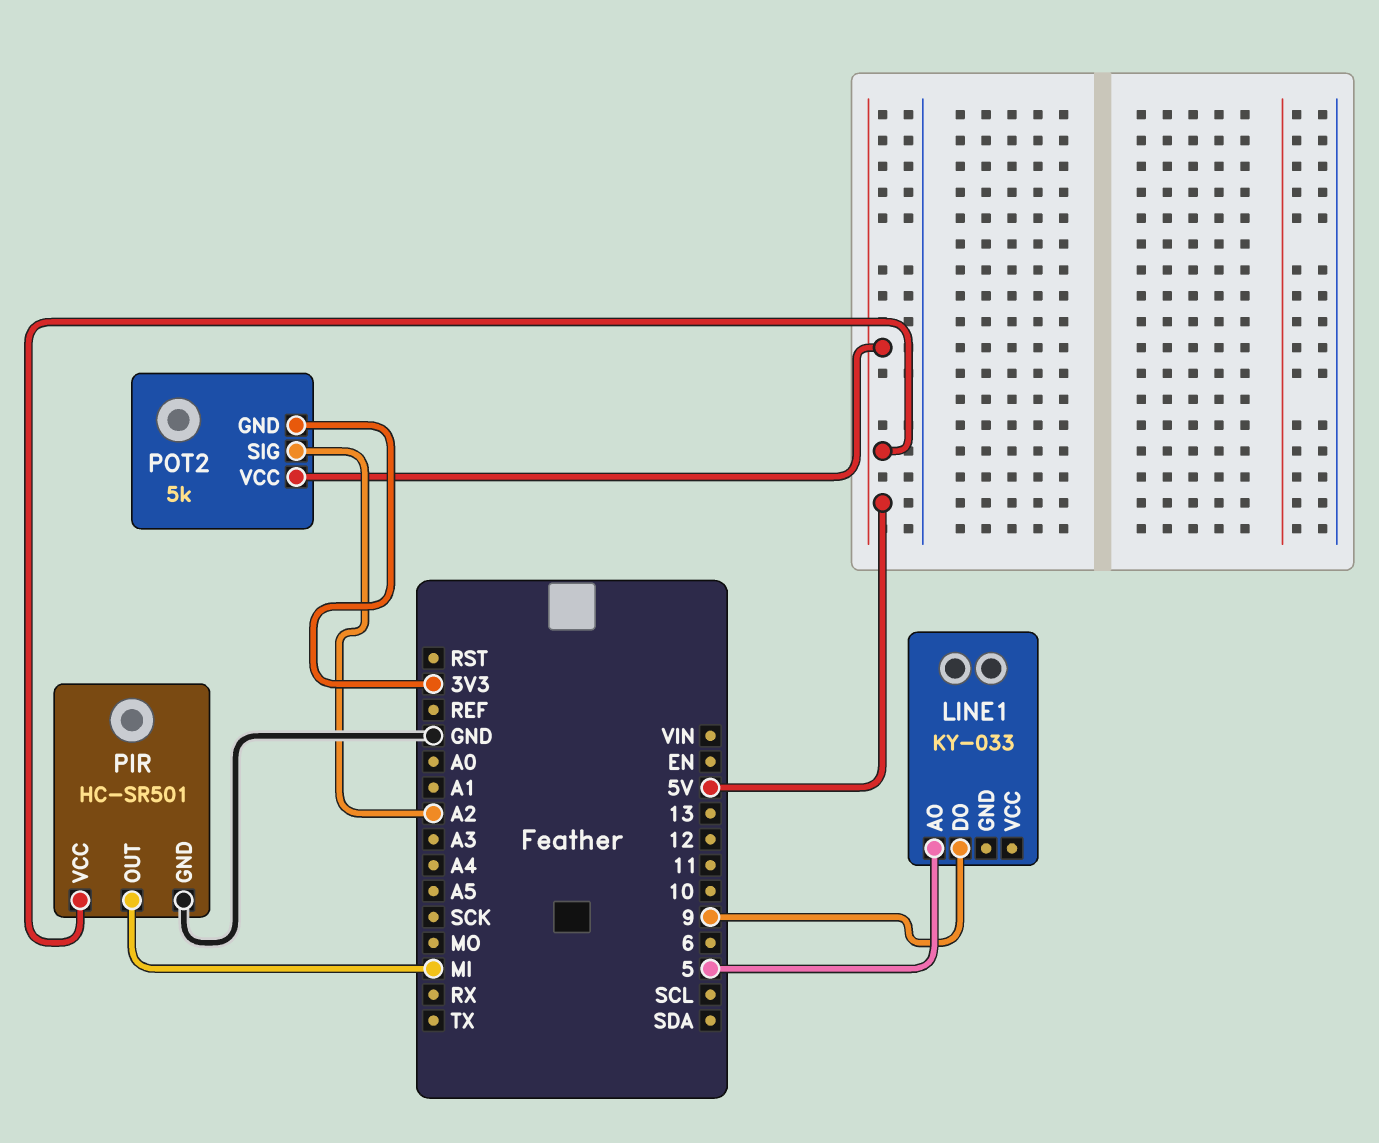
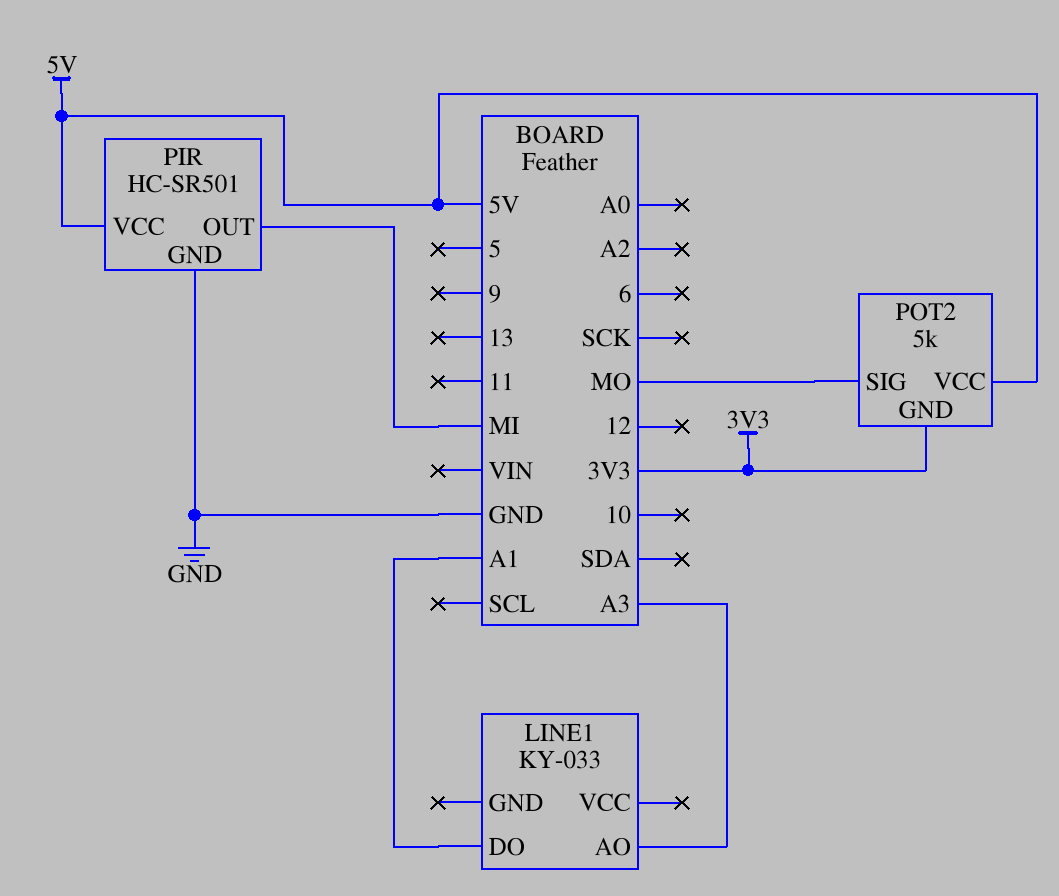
LINE1 pin AO: 5 -> A3
LINE1 pin DO: 9 -> A1
POT2 pin SIG: A2 -> MO

